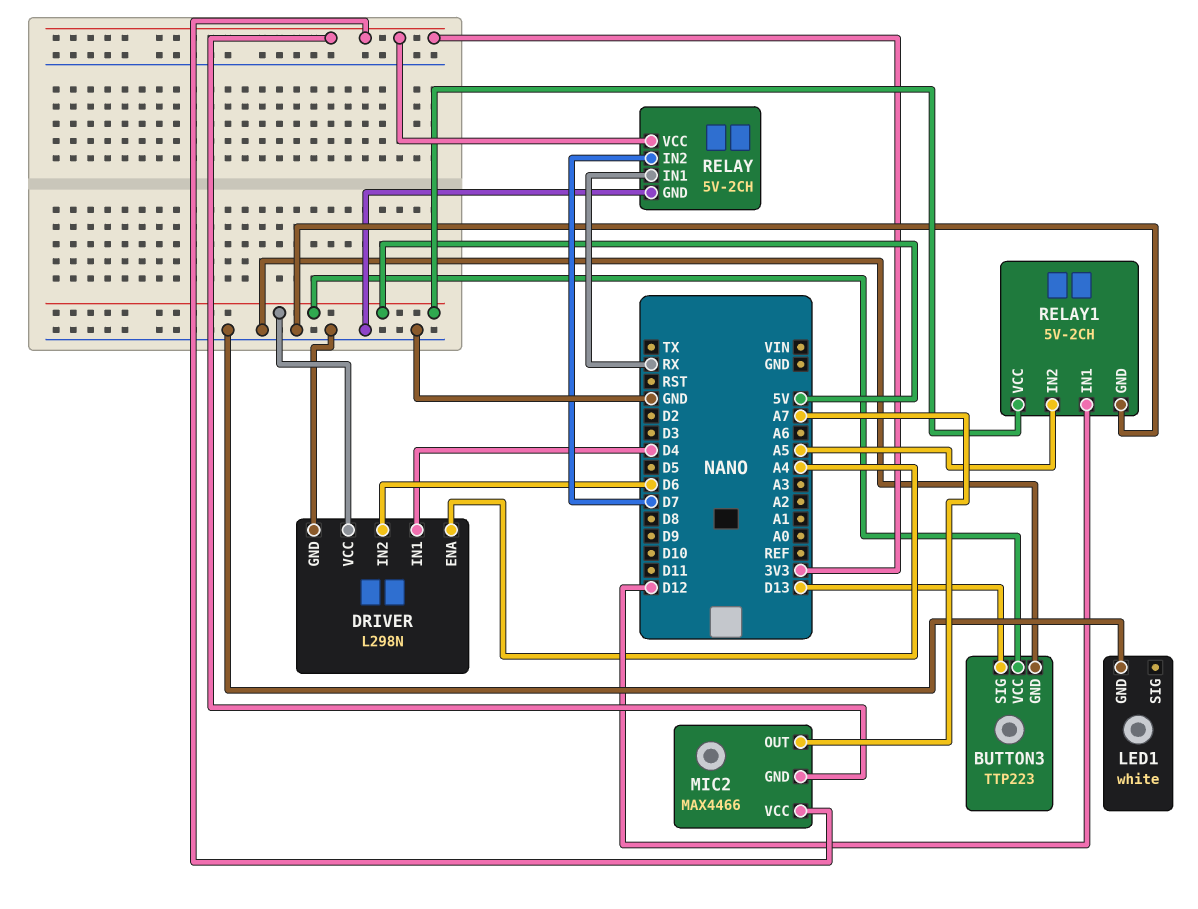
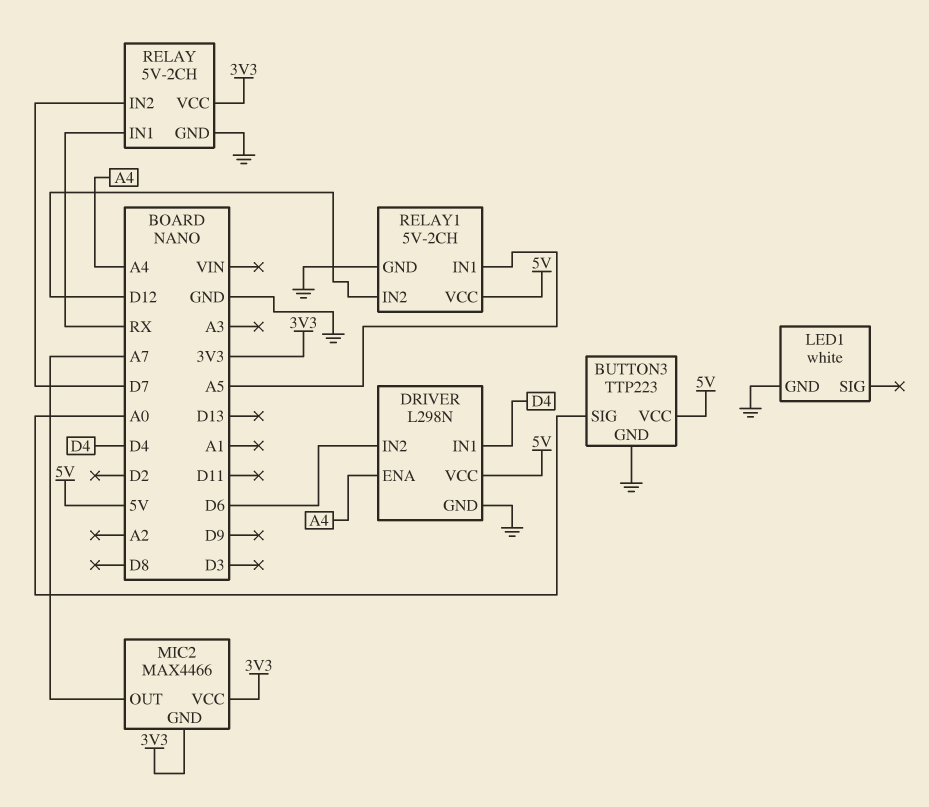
BUTTON3 pin SIG: D13 -> A0
RELAY1 pin IN1: D12 -> A5
RELAY1 pin IN2: A5 -> D12

